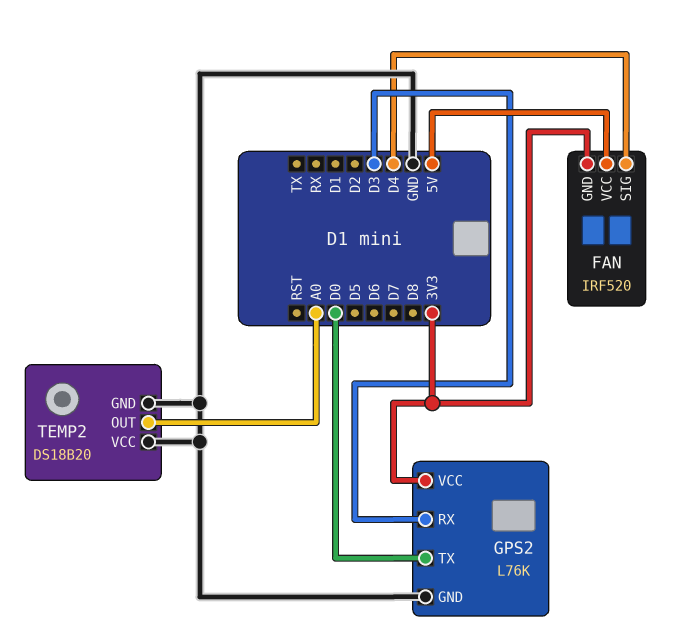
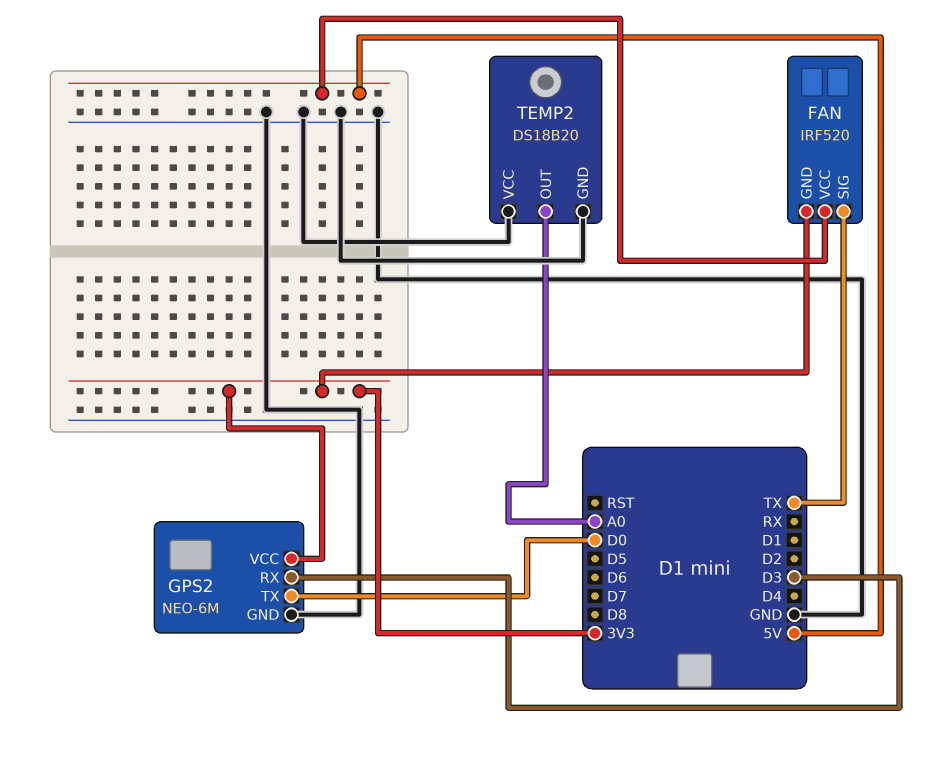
FAN pin SIG: D4 -> TX
GPS2: L76K -> NEO-6M

